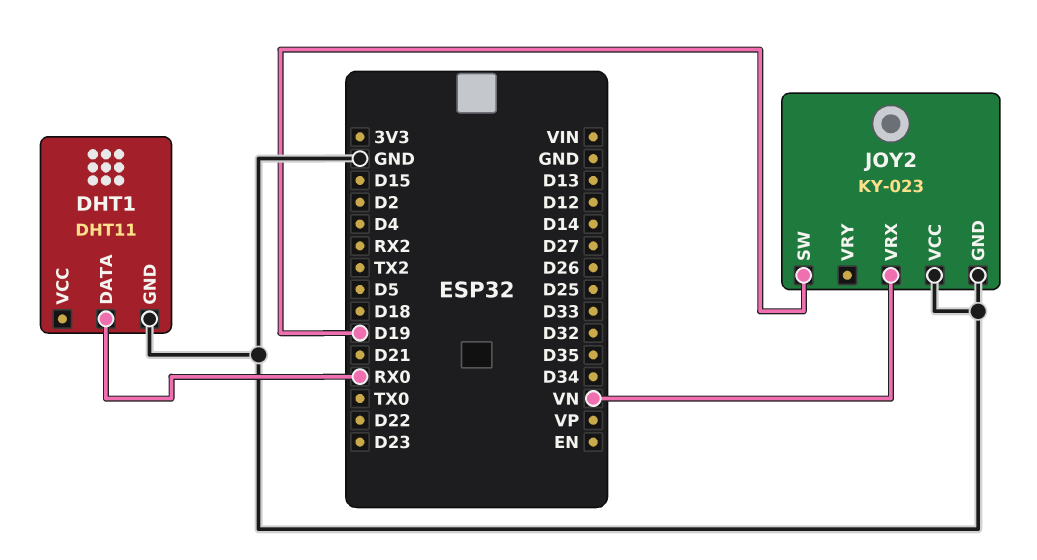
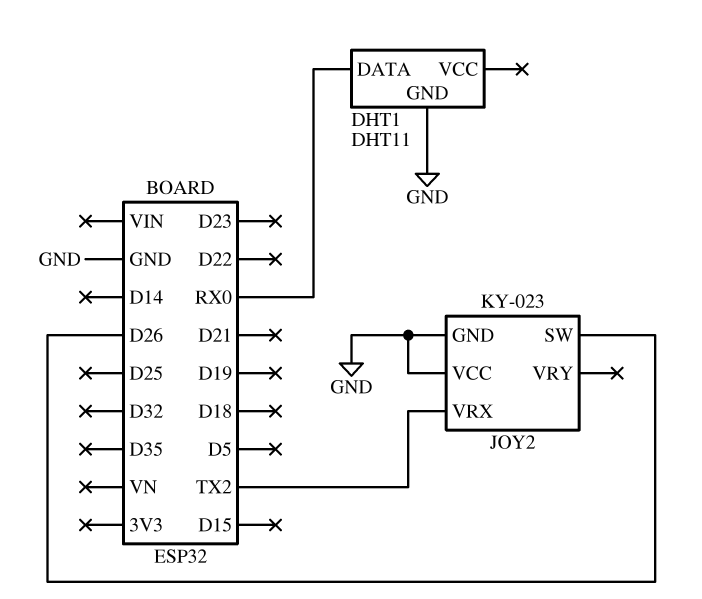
JOY2 pin SW: D19 -> D26
JOY2 pin VRX: VN -> TX2

